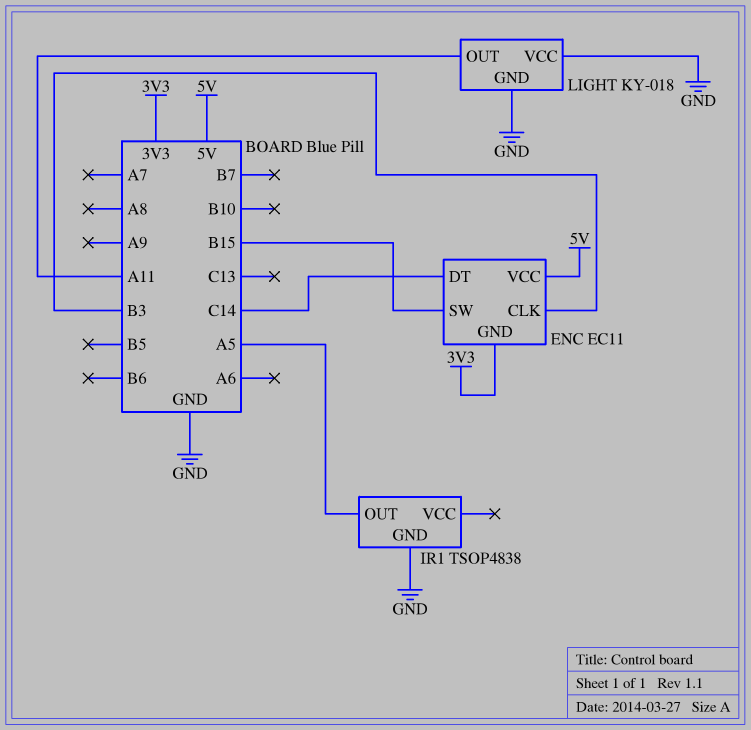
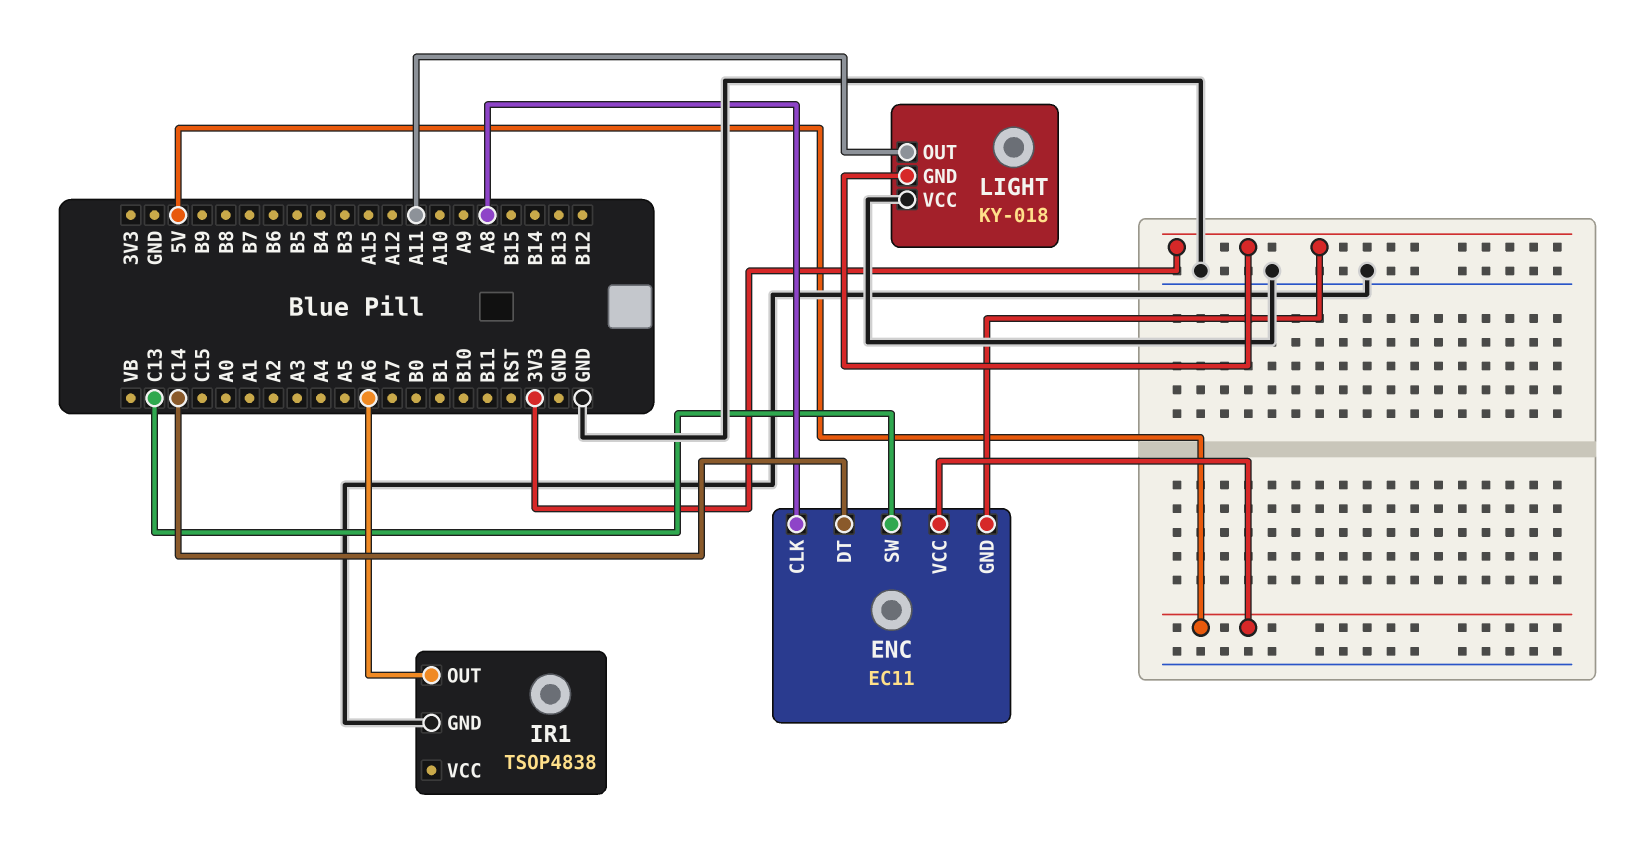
ENC pin CLK: B3 -> A8
ENC pin SW: B15 -> C13
IR1 pin OUT: A5 -> A6
LIGHT pin GND: GND -> 3V3

